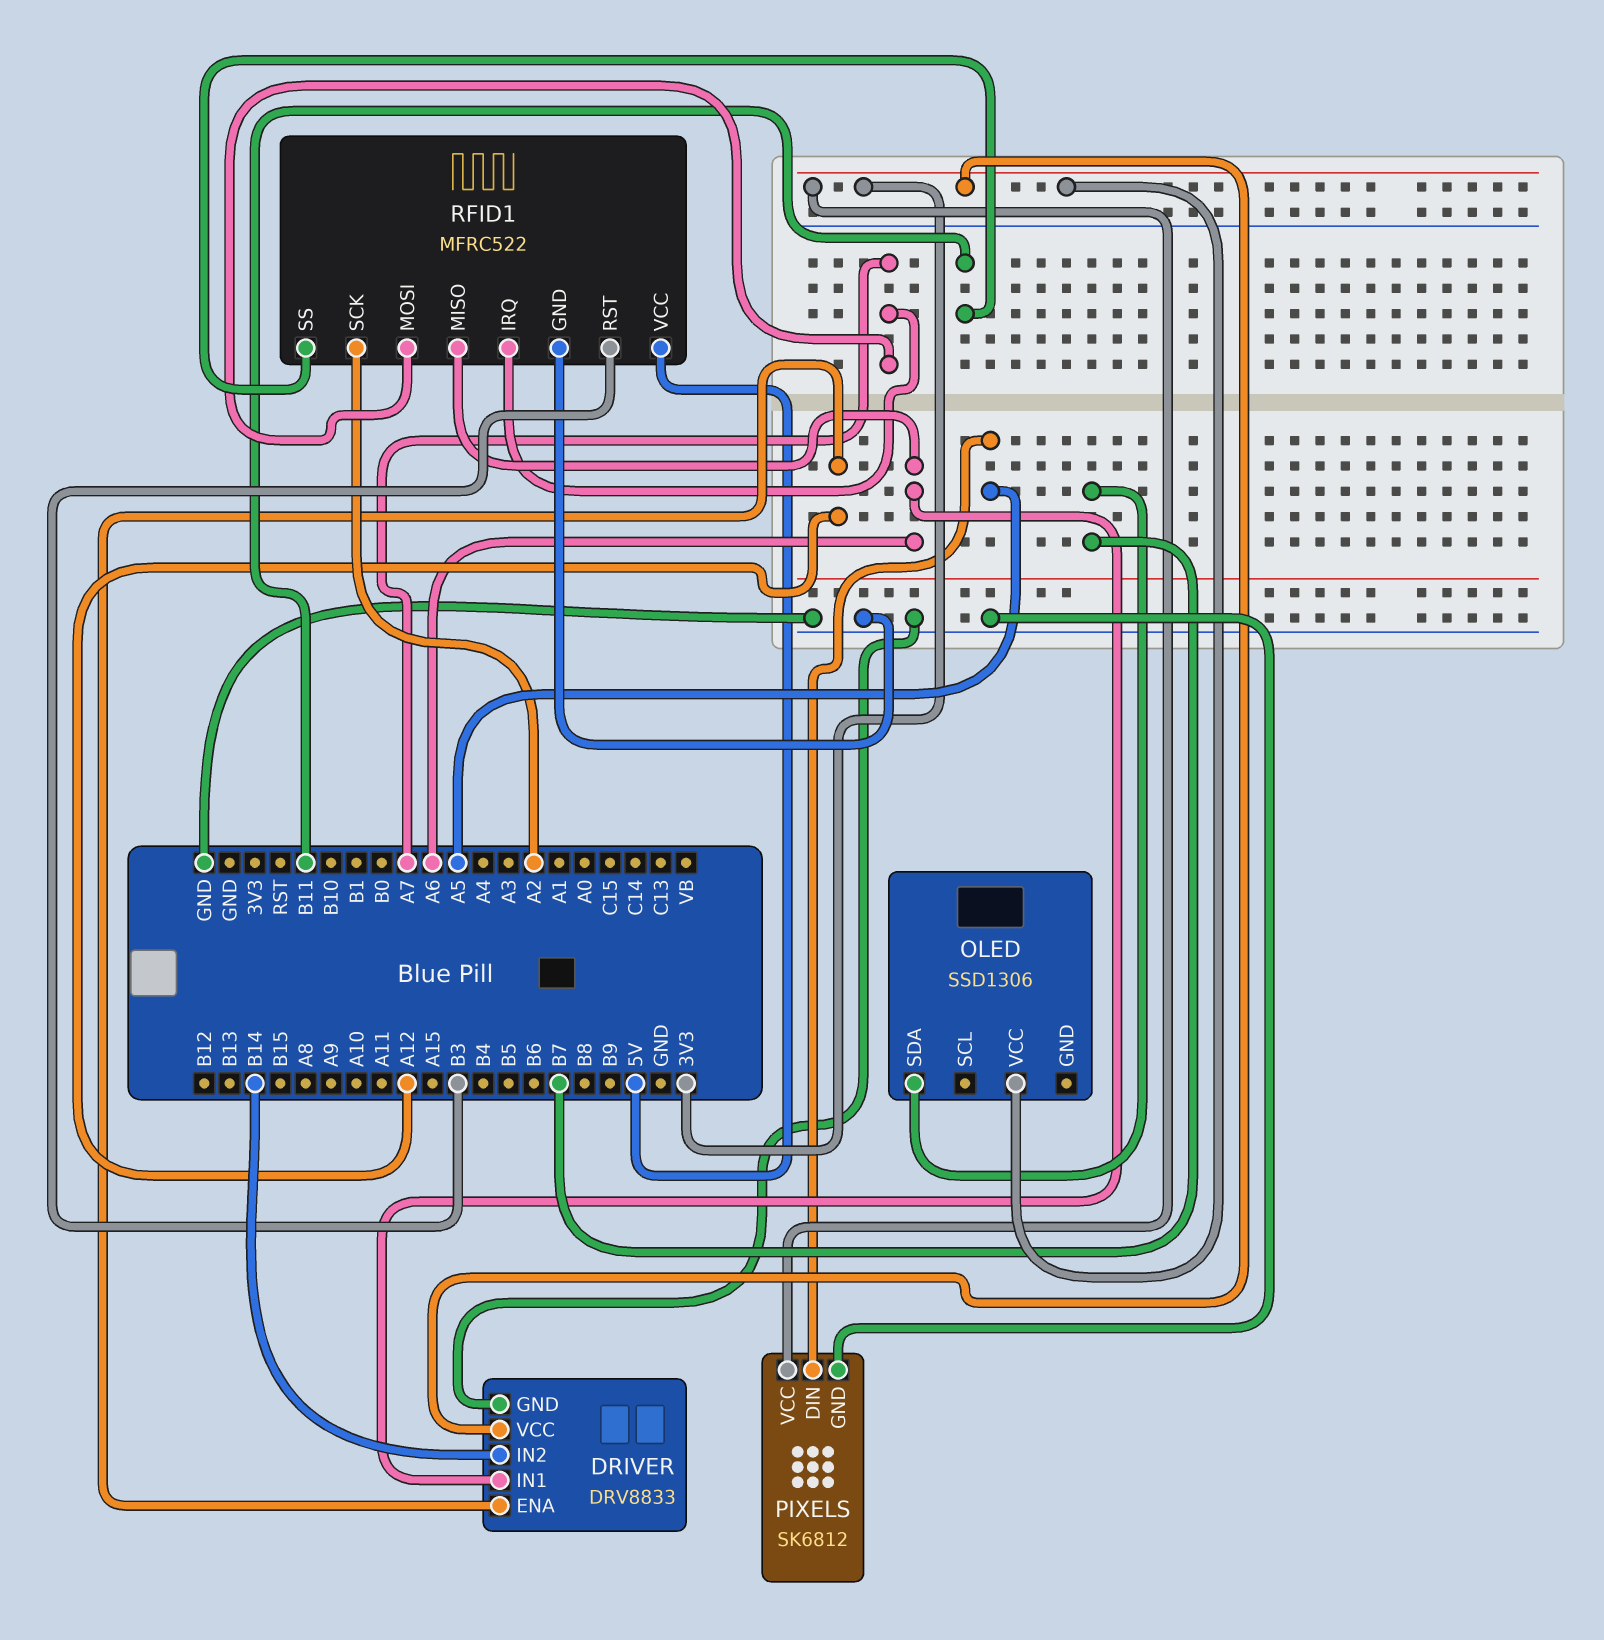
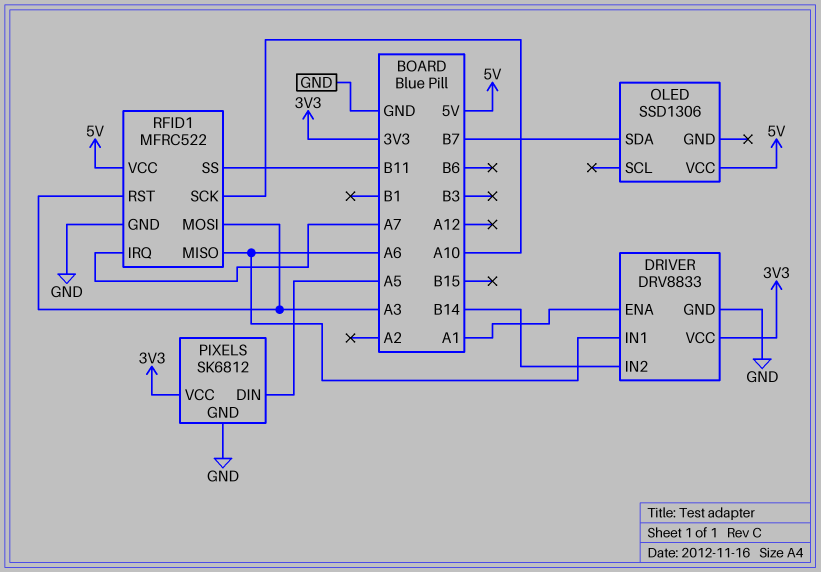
DRIVER pin ENA: A12 -> A1
OLED pin VCC: 3V3 -> 5V
RFID1 pin MOSI: A7 -> A3
RFID1 pin RST: B3 -> A3
RFID1 pin SCK: A2 -> A10

